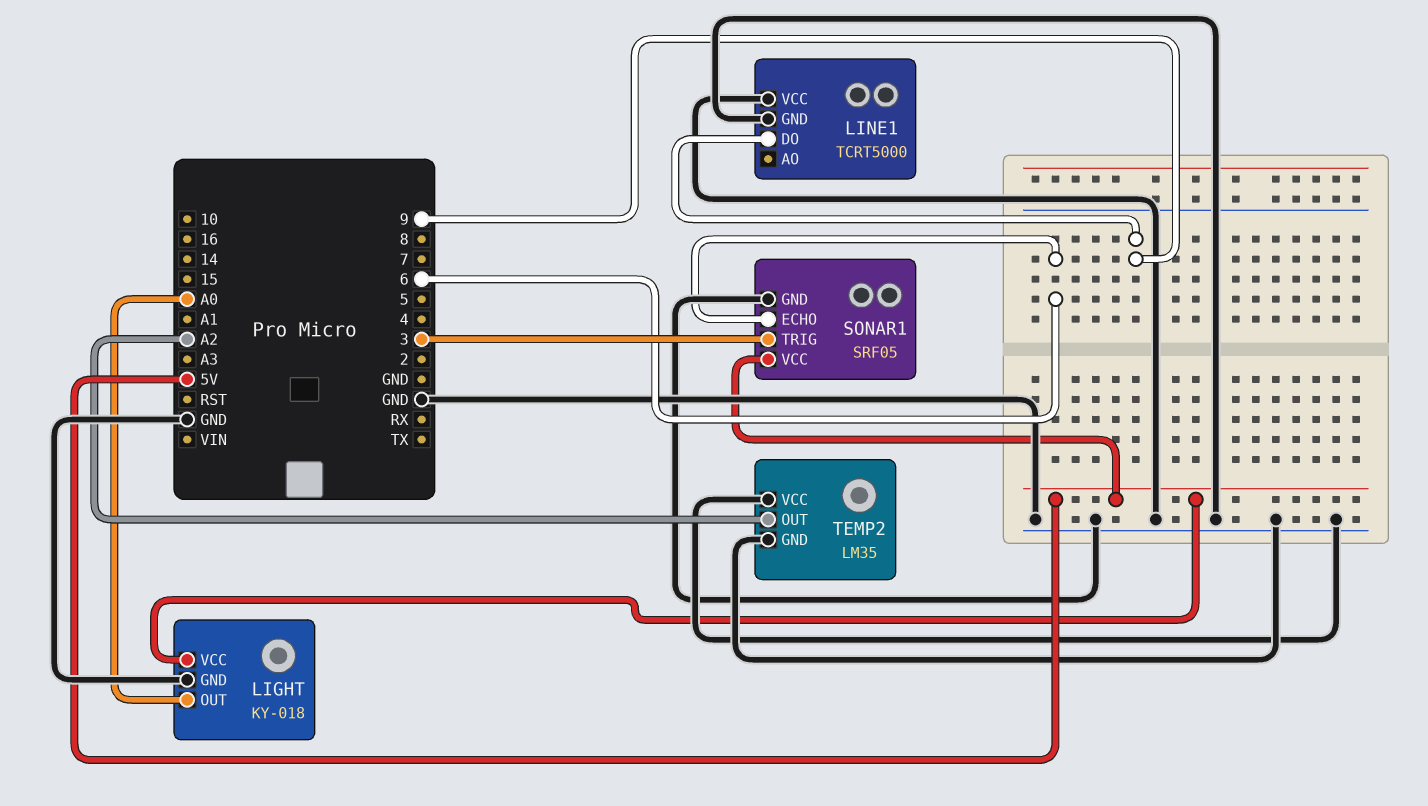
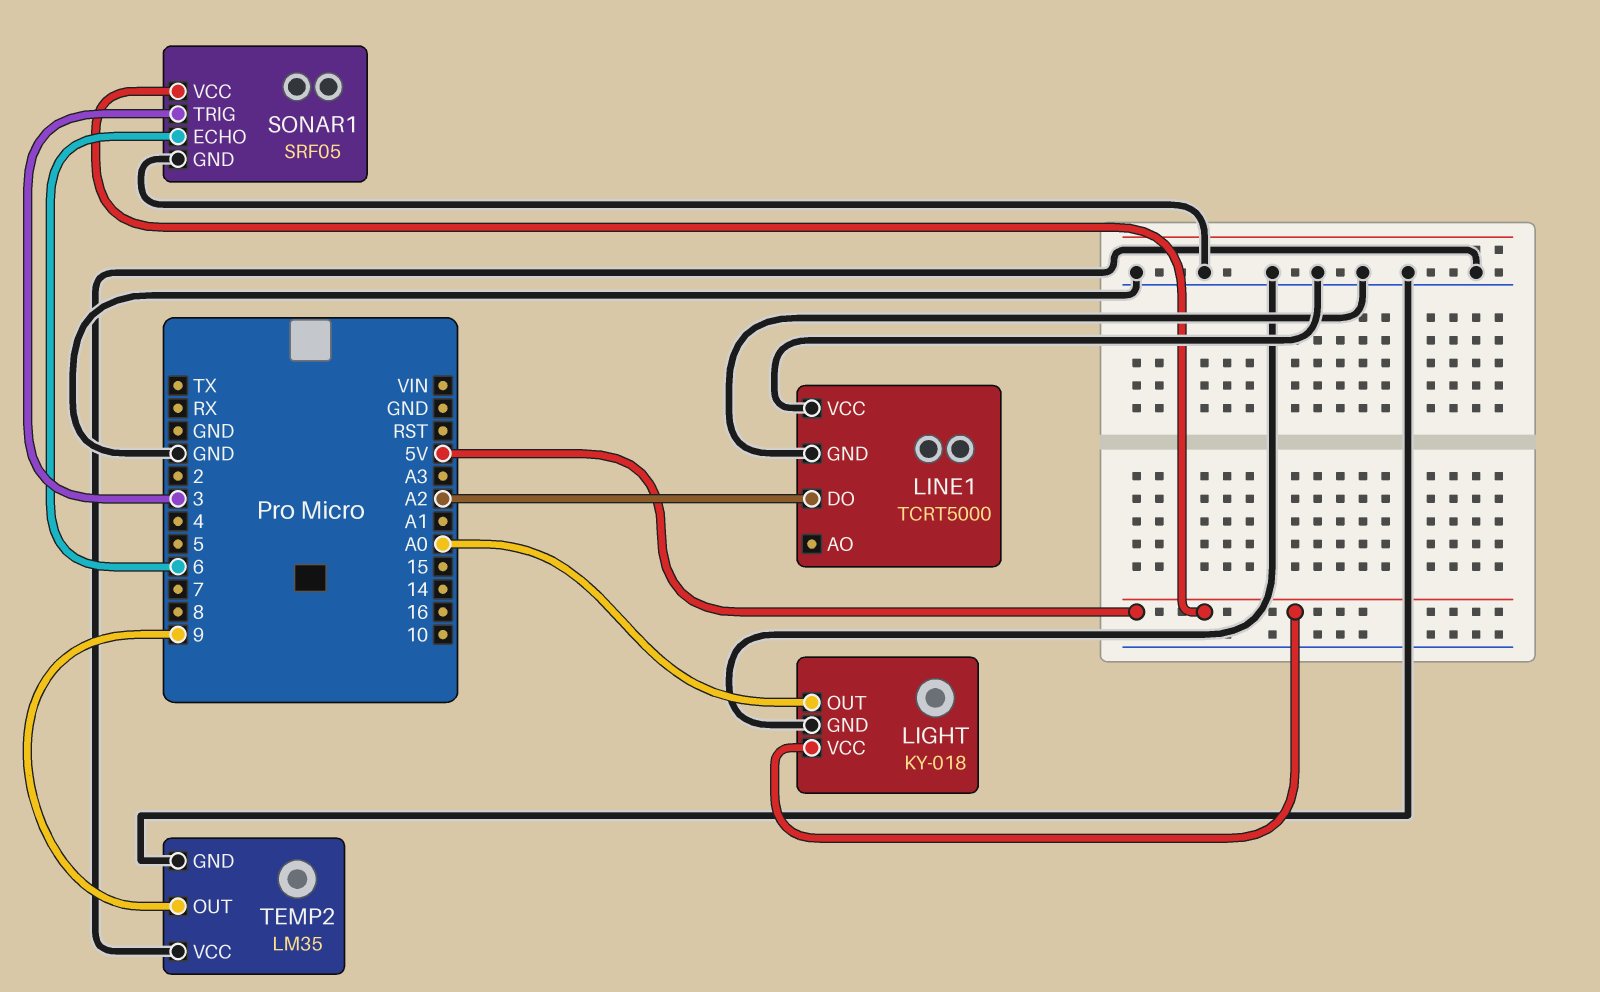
LINE1 pin DO: 9 -> A2
TEMP2 pin OUT: A2 -> 9

